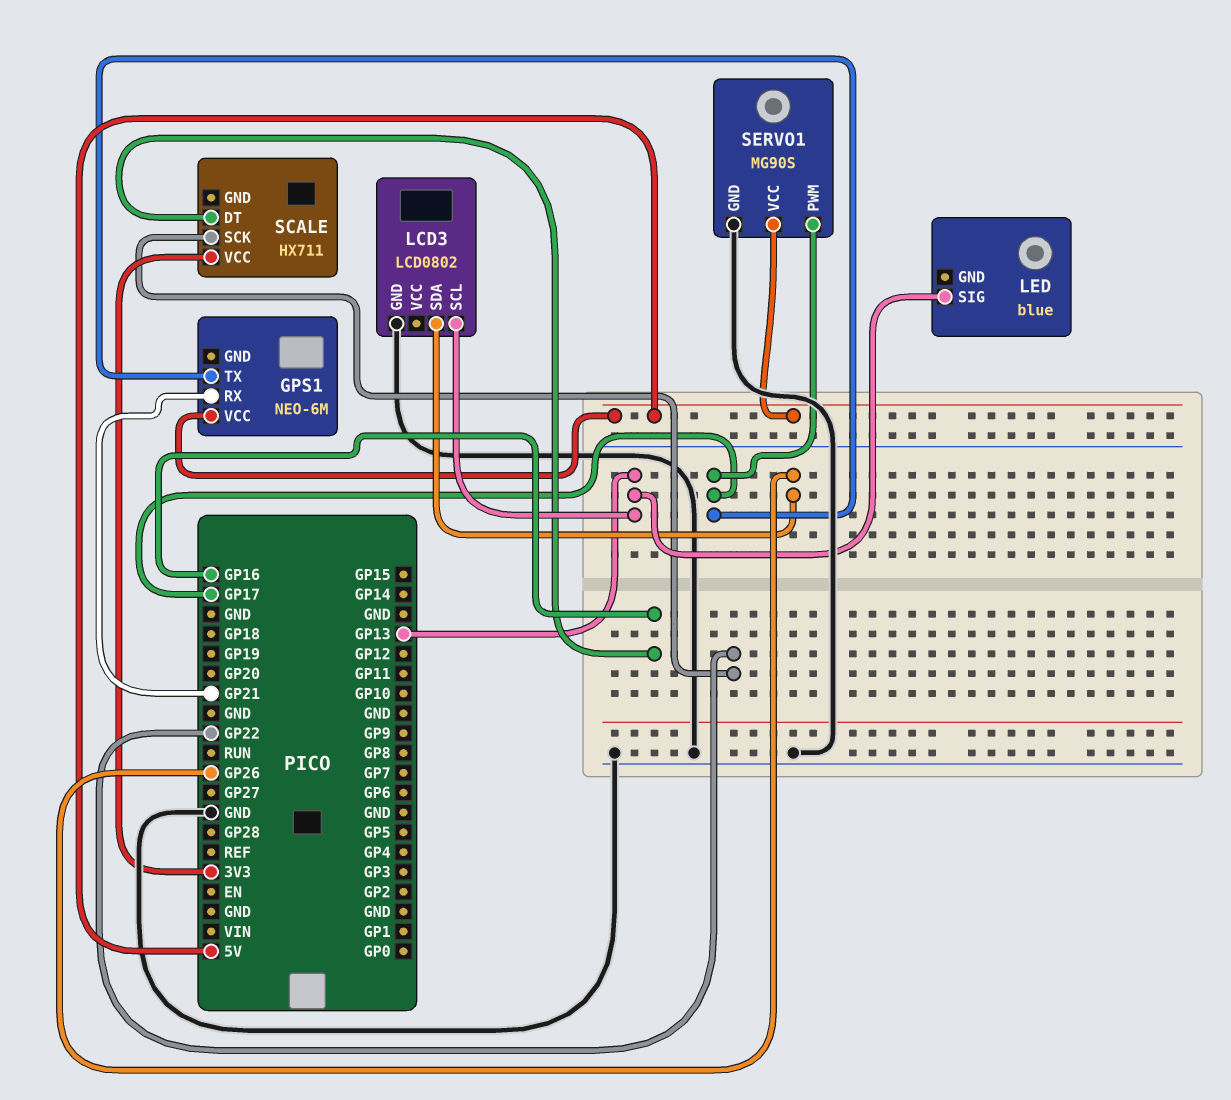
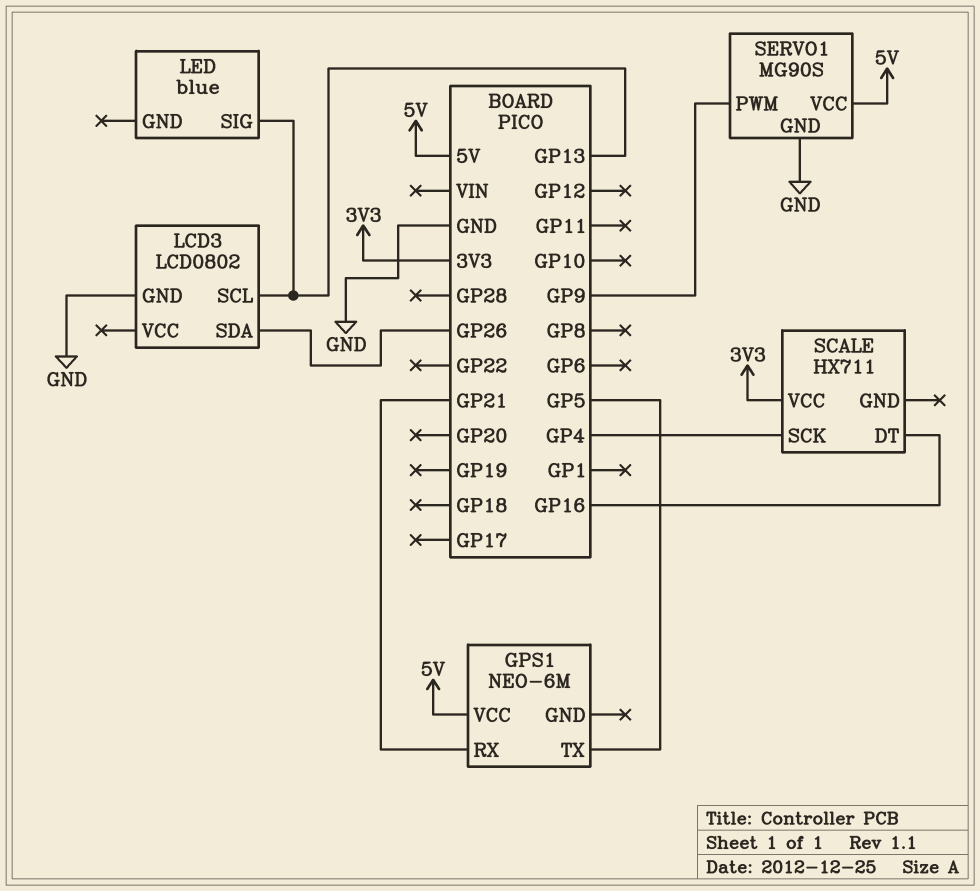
GPS1 pin TX: GP17 -> GP5
SCALE pin SCK: GP22 -> GP4
SERVO1 pin PWM: GP17 -> GP9

